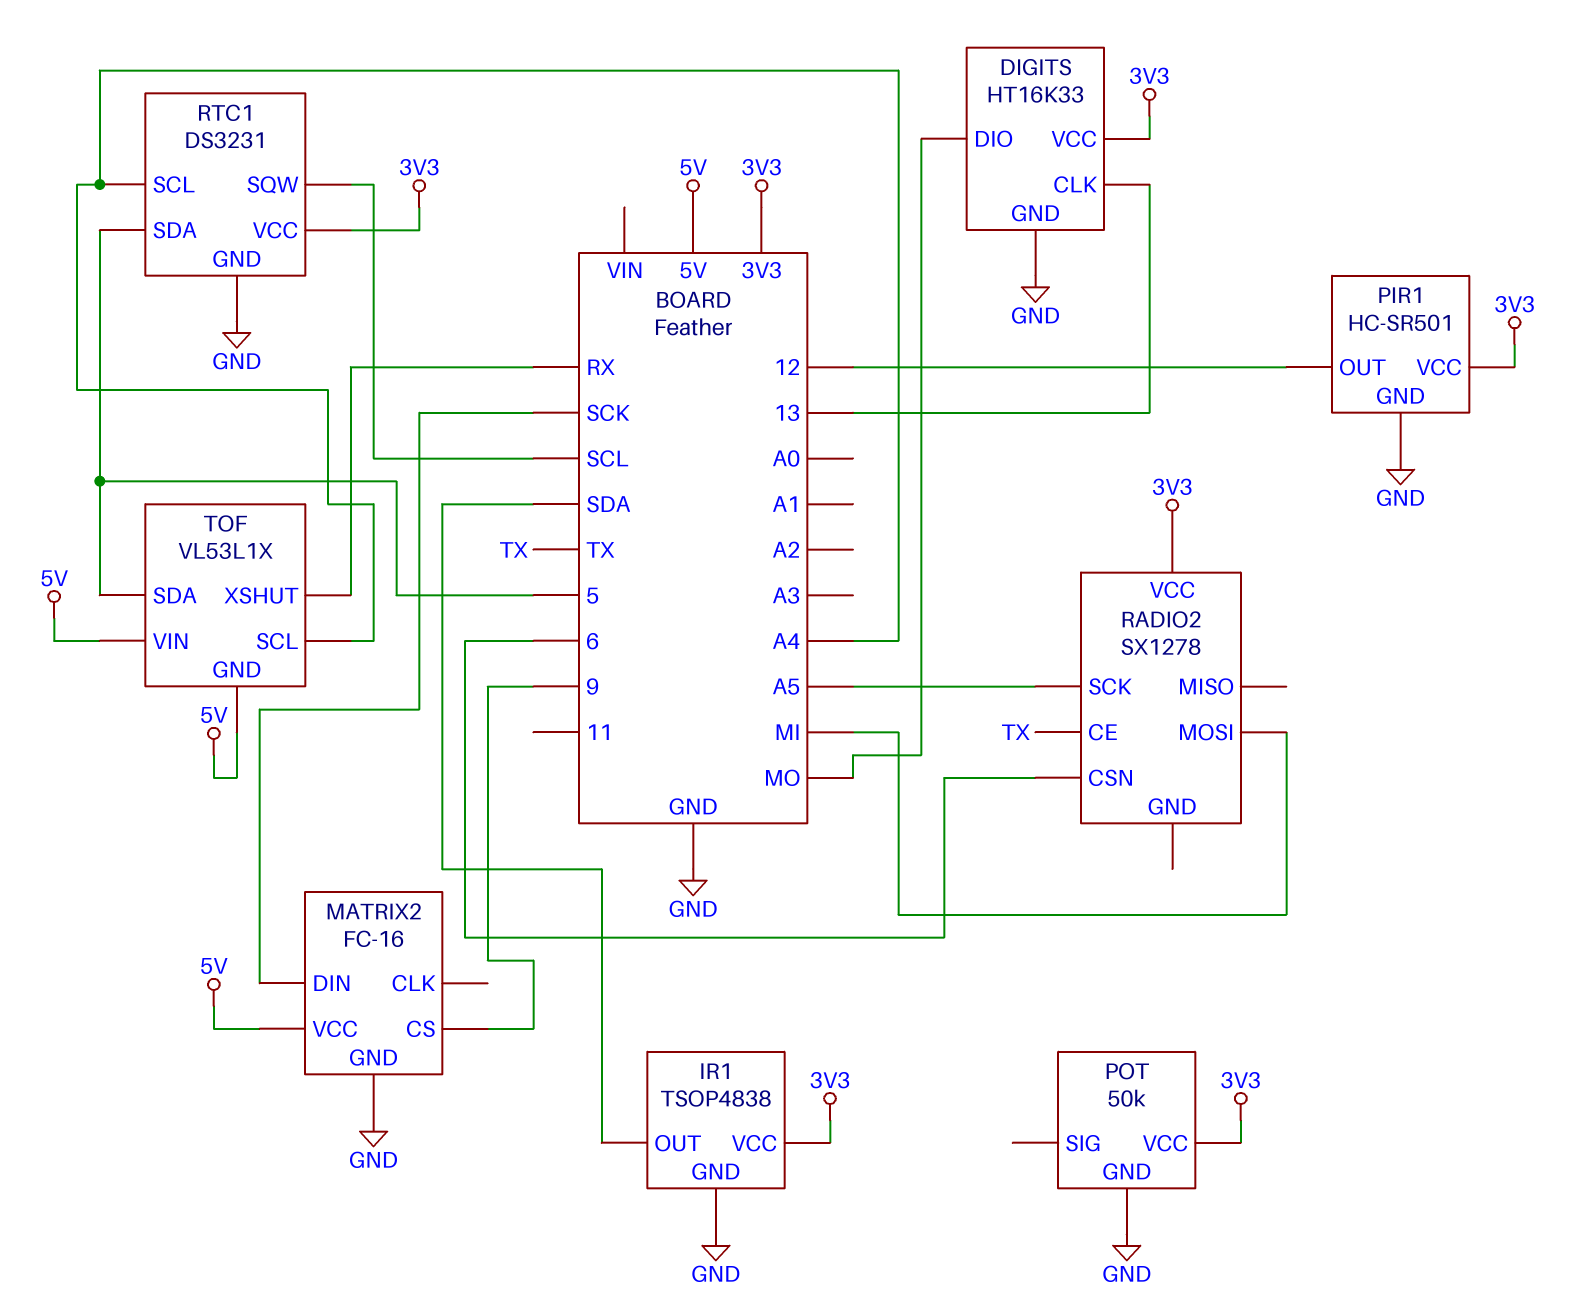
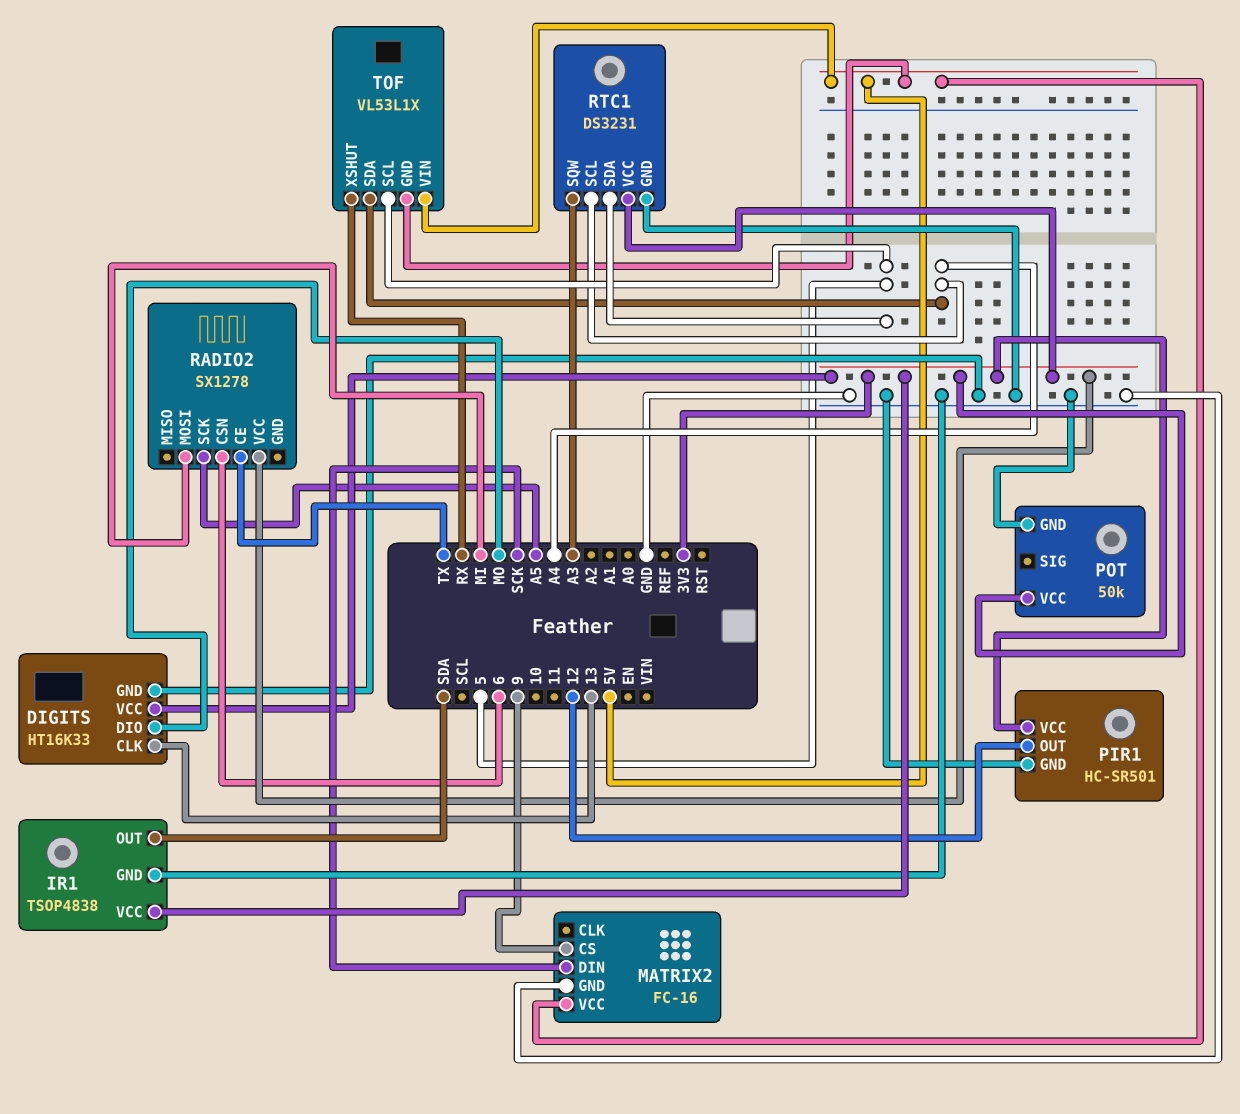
RTC1 pin SQW: SCL -> A3
TOF pin SCL: A4 -> 5
TOF pin SDA: 5 -> A4

